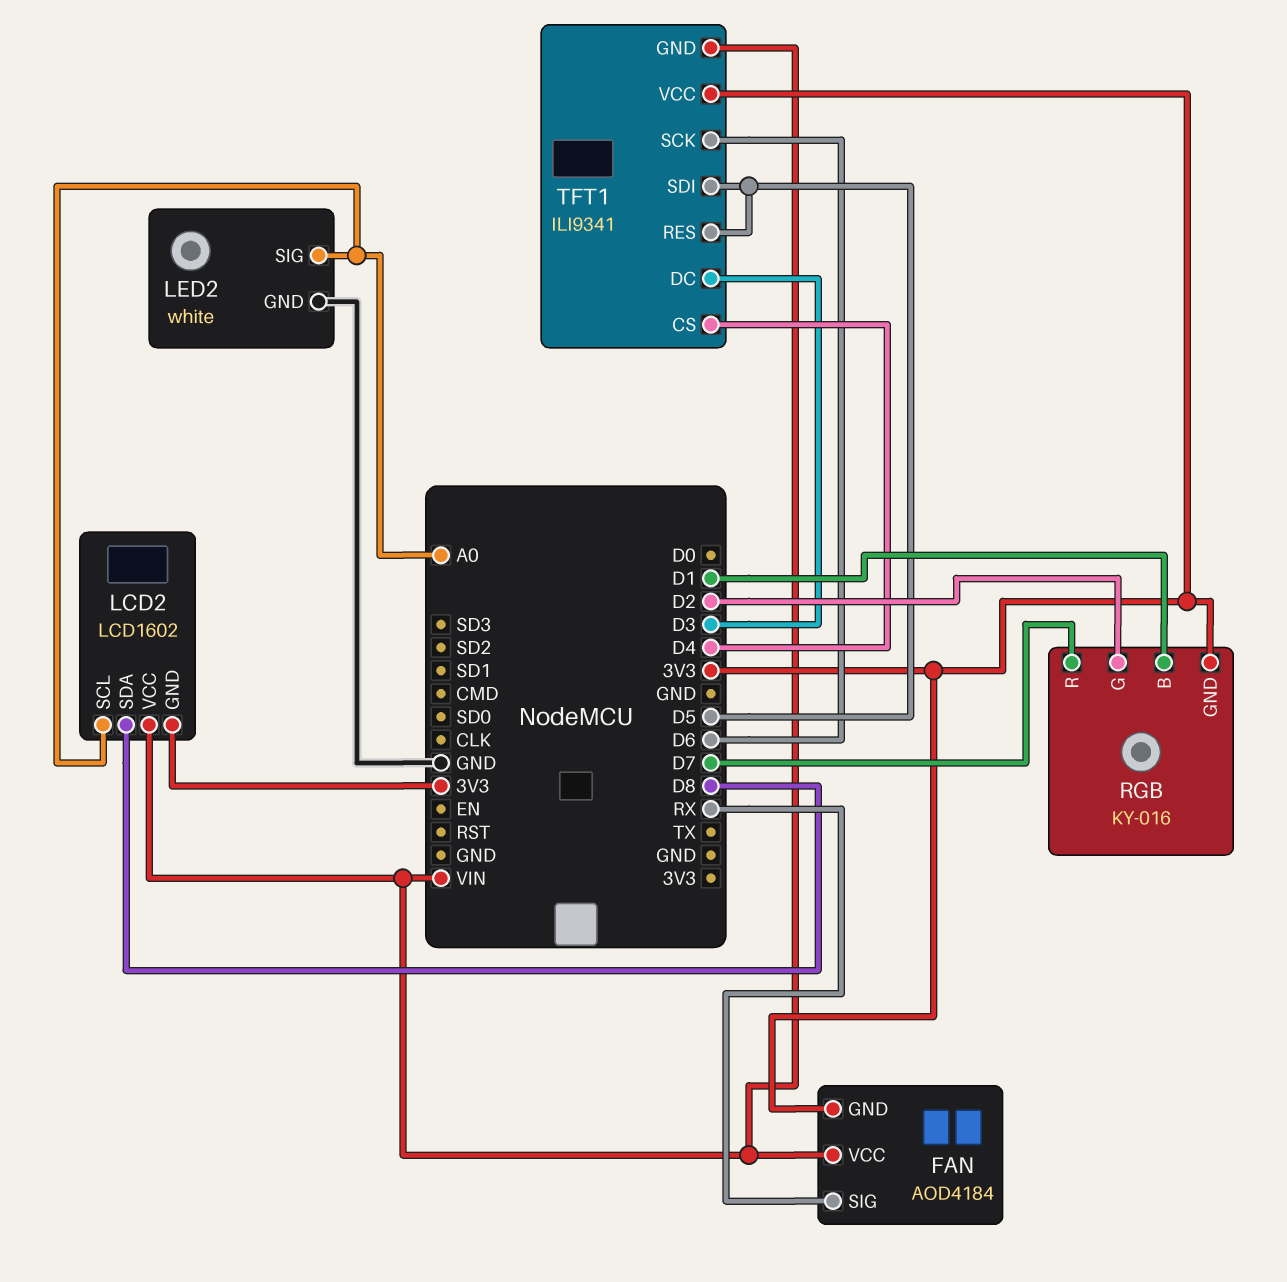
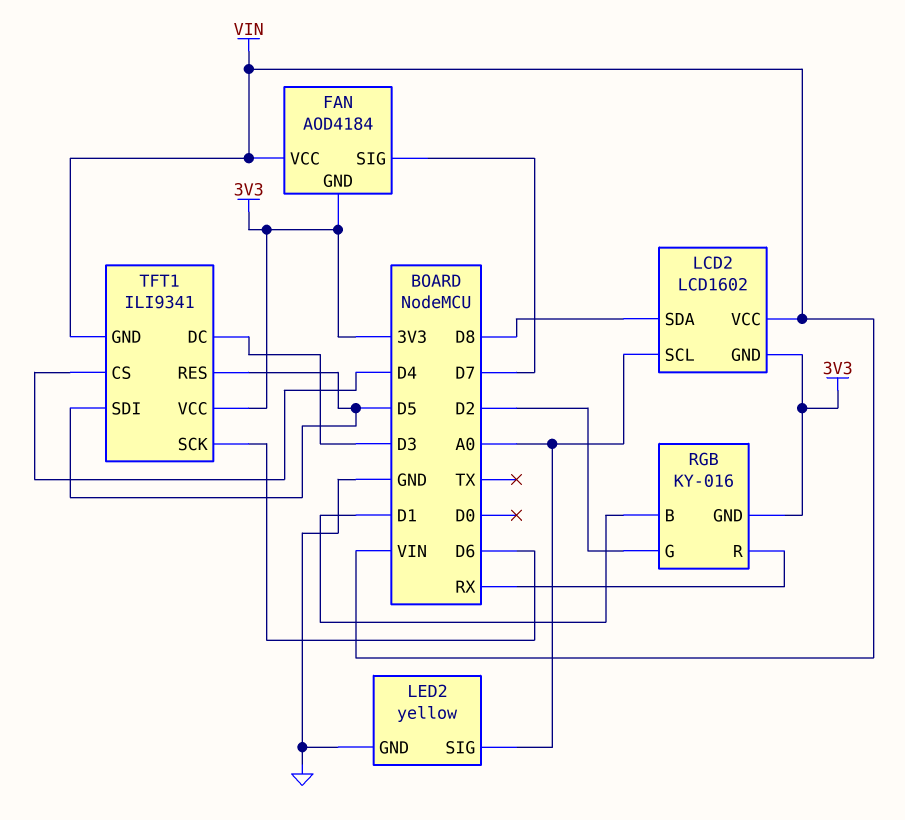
FAN pin SIG: RX -> D7
LED2: white -> yellow
RGB pin R: D7 -> RX

